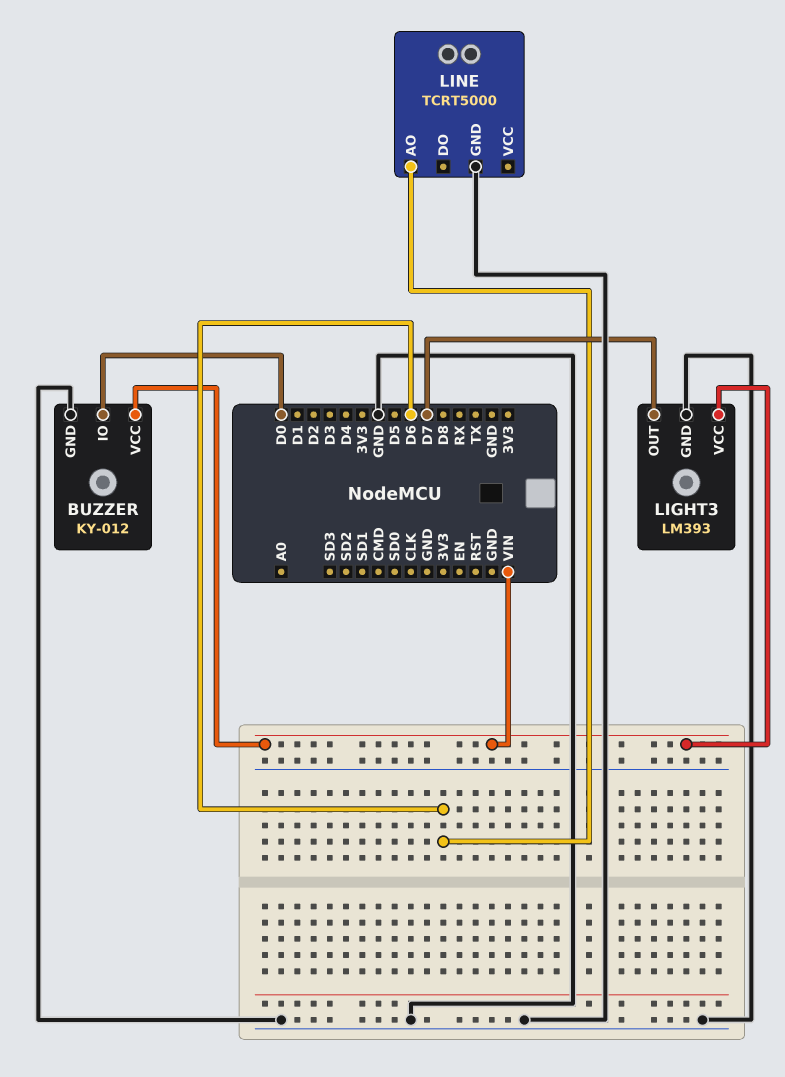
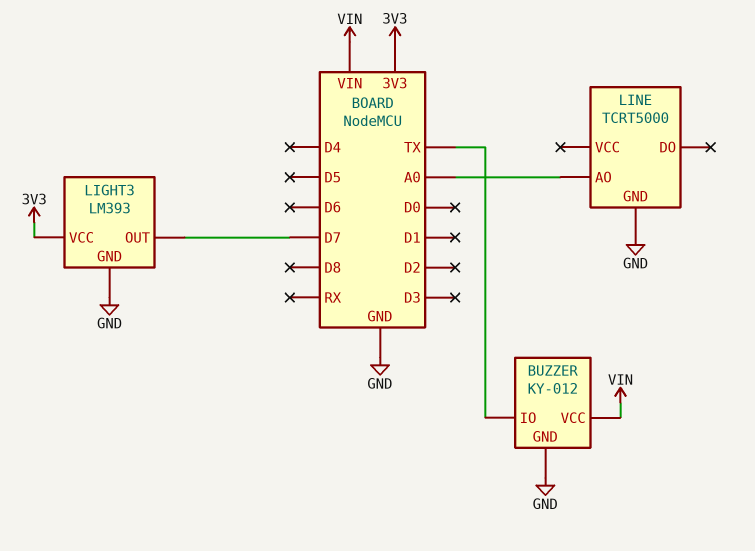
BUZZER pin IO: D0 -> TX
LIGHT3 pin VCC: VIN -> 3V3
LINE pin AO: D6 -> A0

